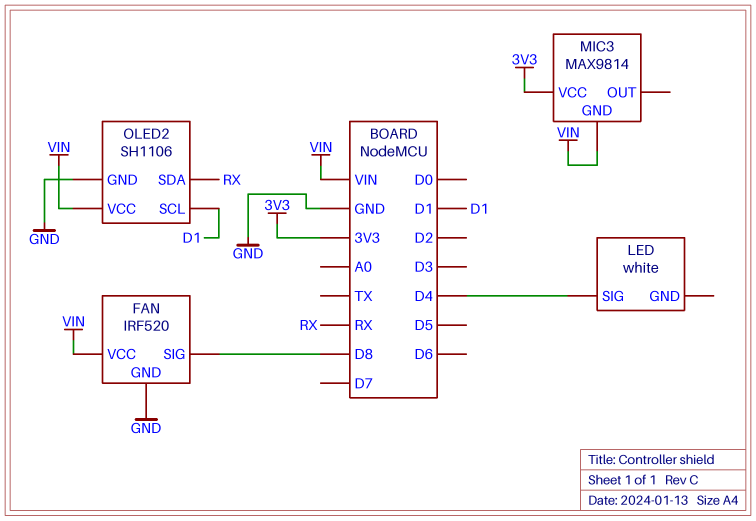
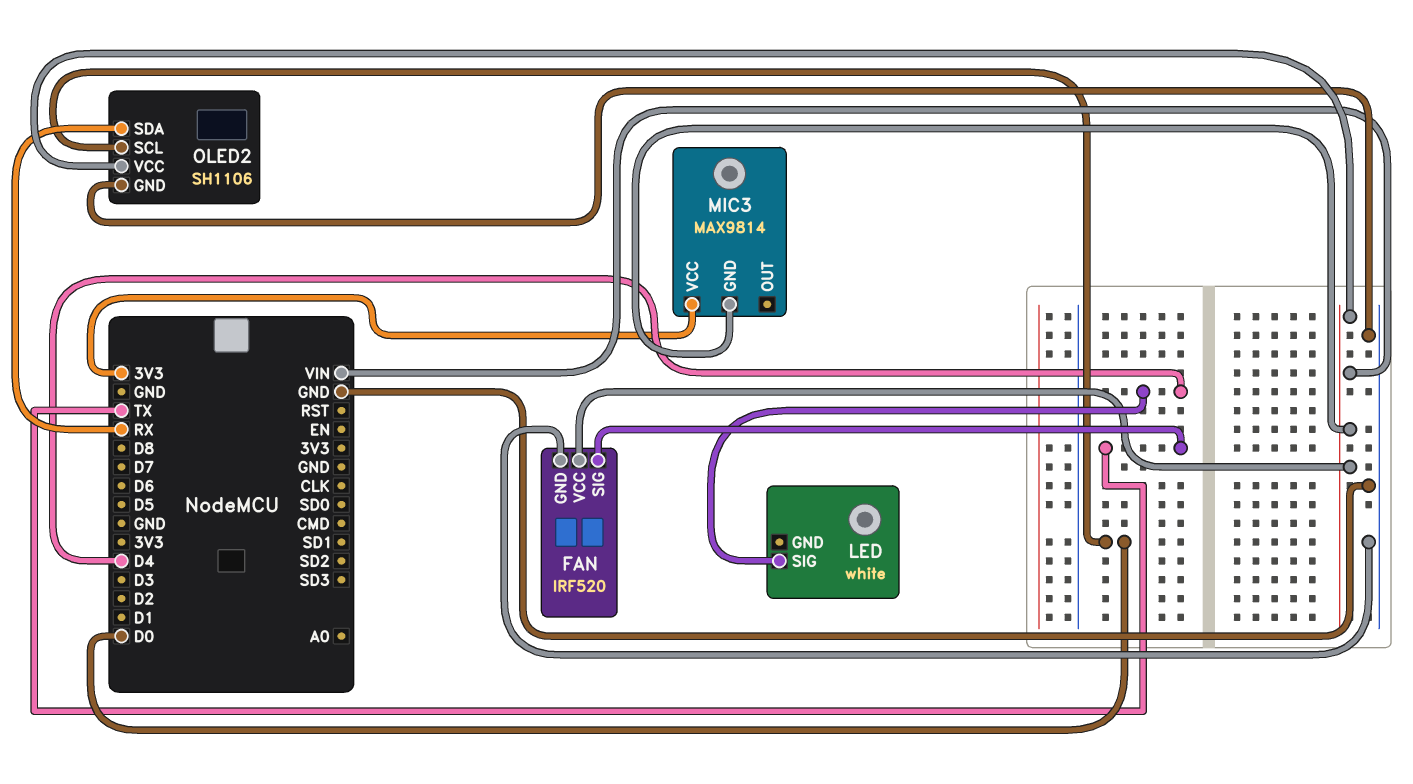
FAN pin SIG: D8 -> TX
OLED2 pin SCL: D1 -> D0

